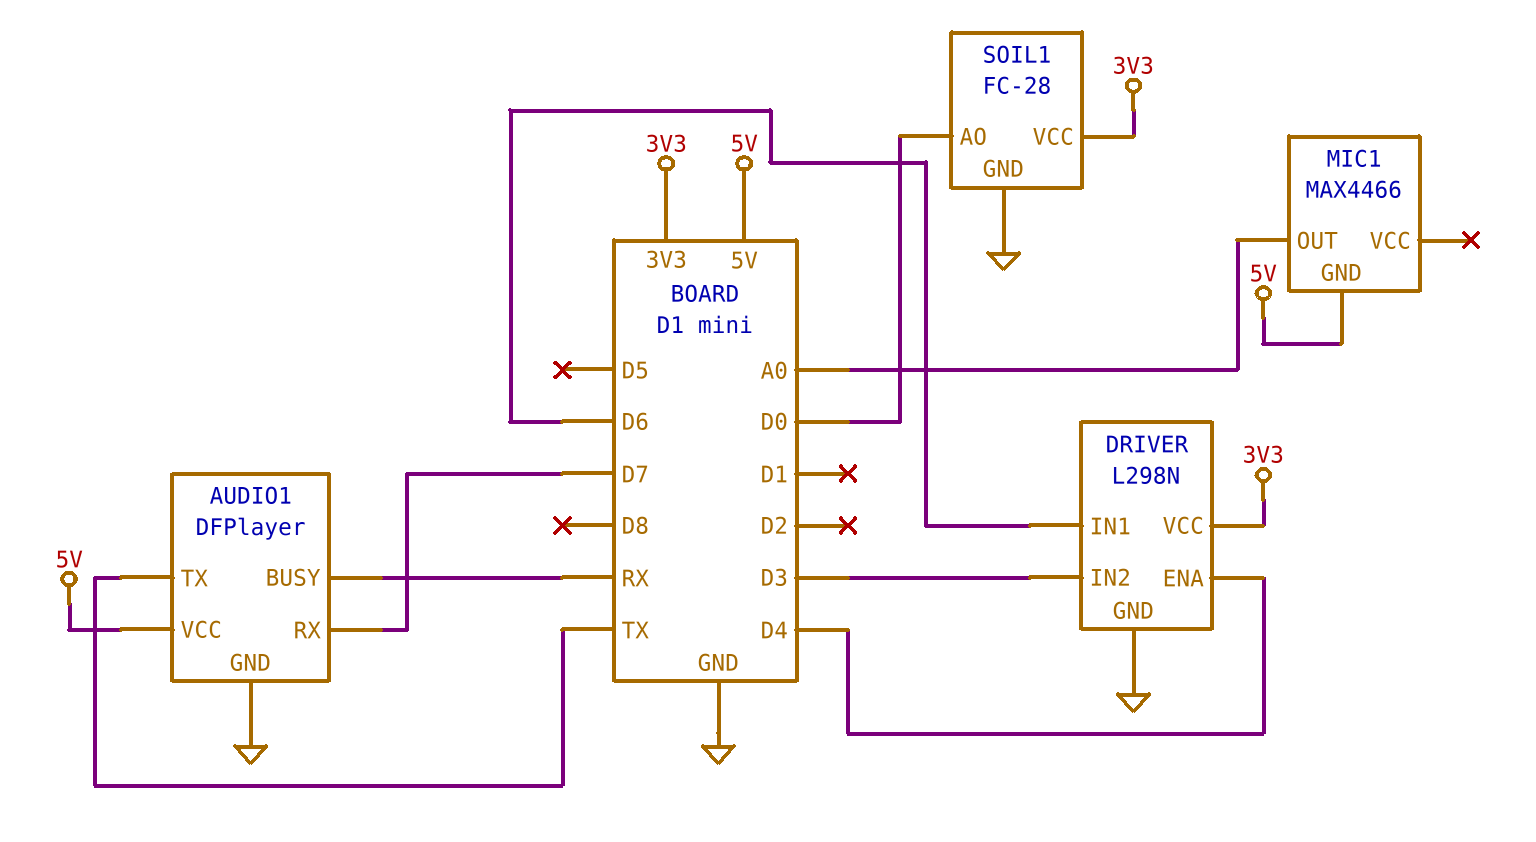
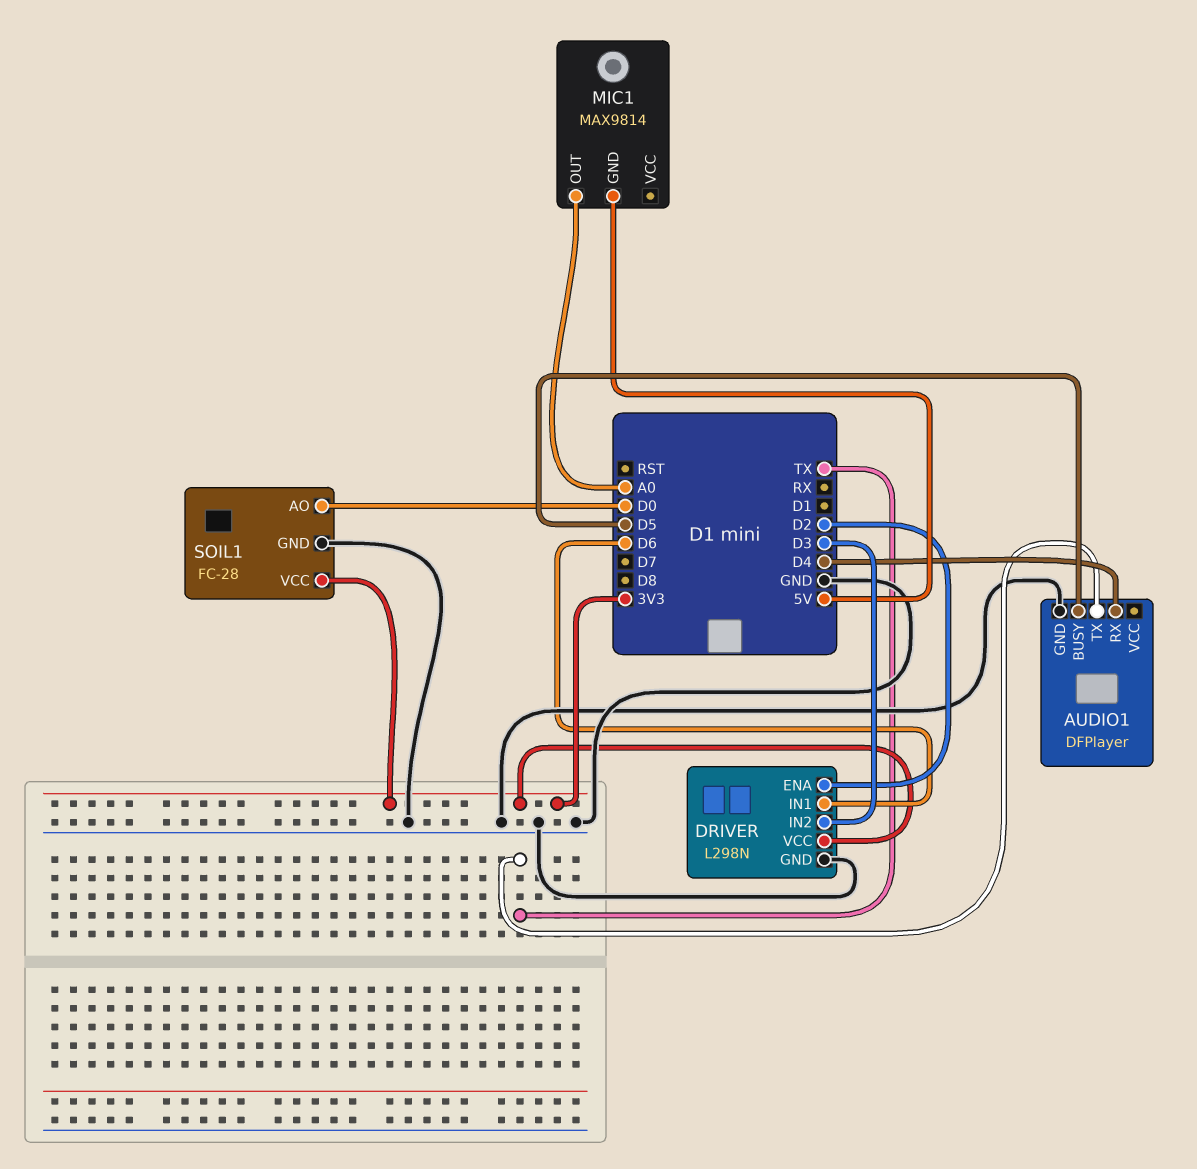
AUDIO1 pin BUSY: RX -> D5
AUDIO1 pin RX: D7 -> D4
AUDIO1 pin VCC: 5V -> none
DRIVER pin ENA: D4 -> D2
MIC1: MAX4466 -> MAX9814

